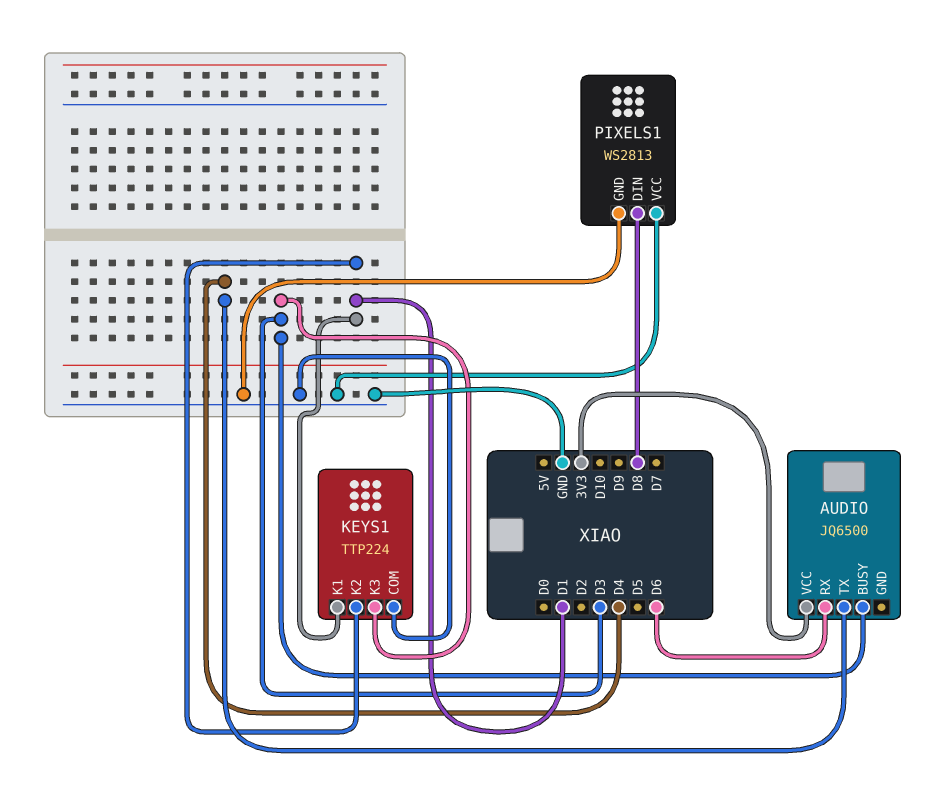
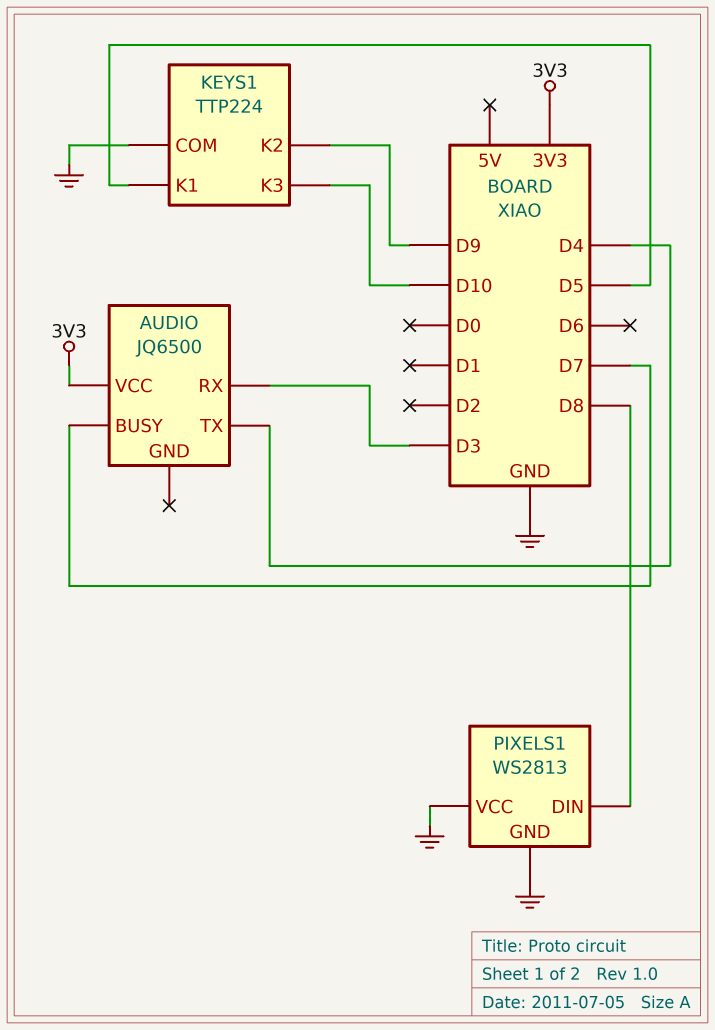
AUDIO pin BUSY: D3 -> D7
AUDIO pin RX: D6 -> D3
KEYS1 pin K1: D1 -> D5
KEYS1 pin K2: D1 -> D9
KEYS1 pin K3: D3 -> D10

